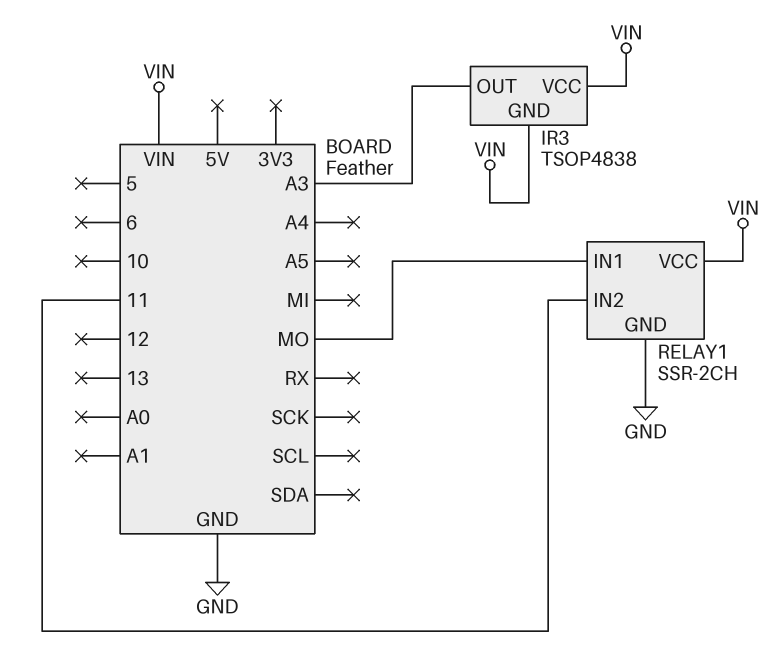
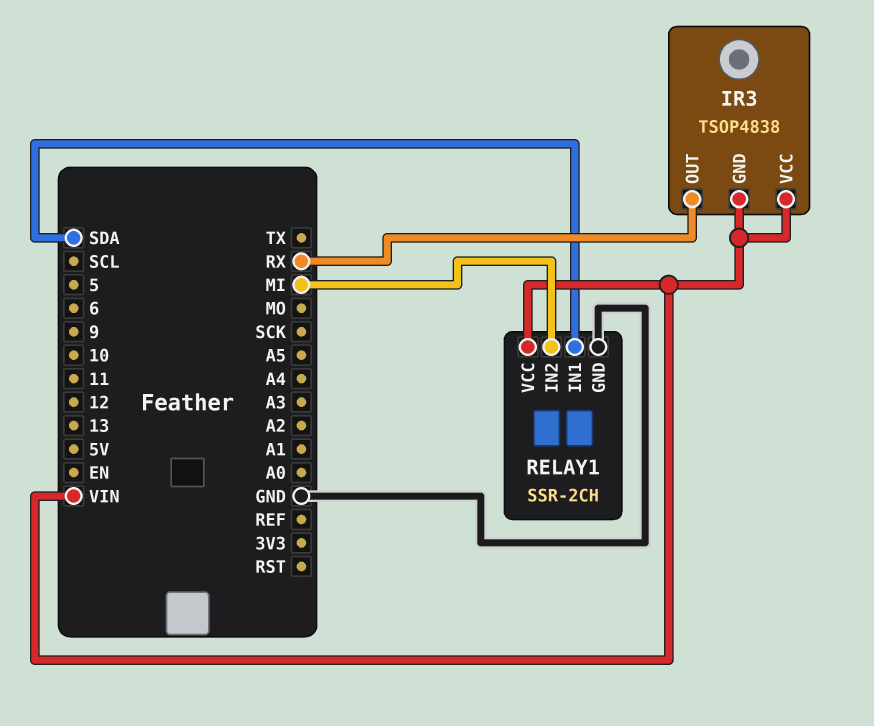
IR3 pin OUT: A3 -> RX
RELAY1 pin IN1: MO -> SDA
RELAY1 pin IN2: 11 -> MI

